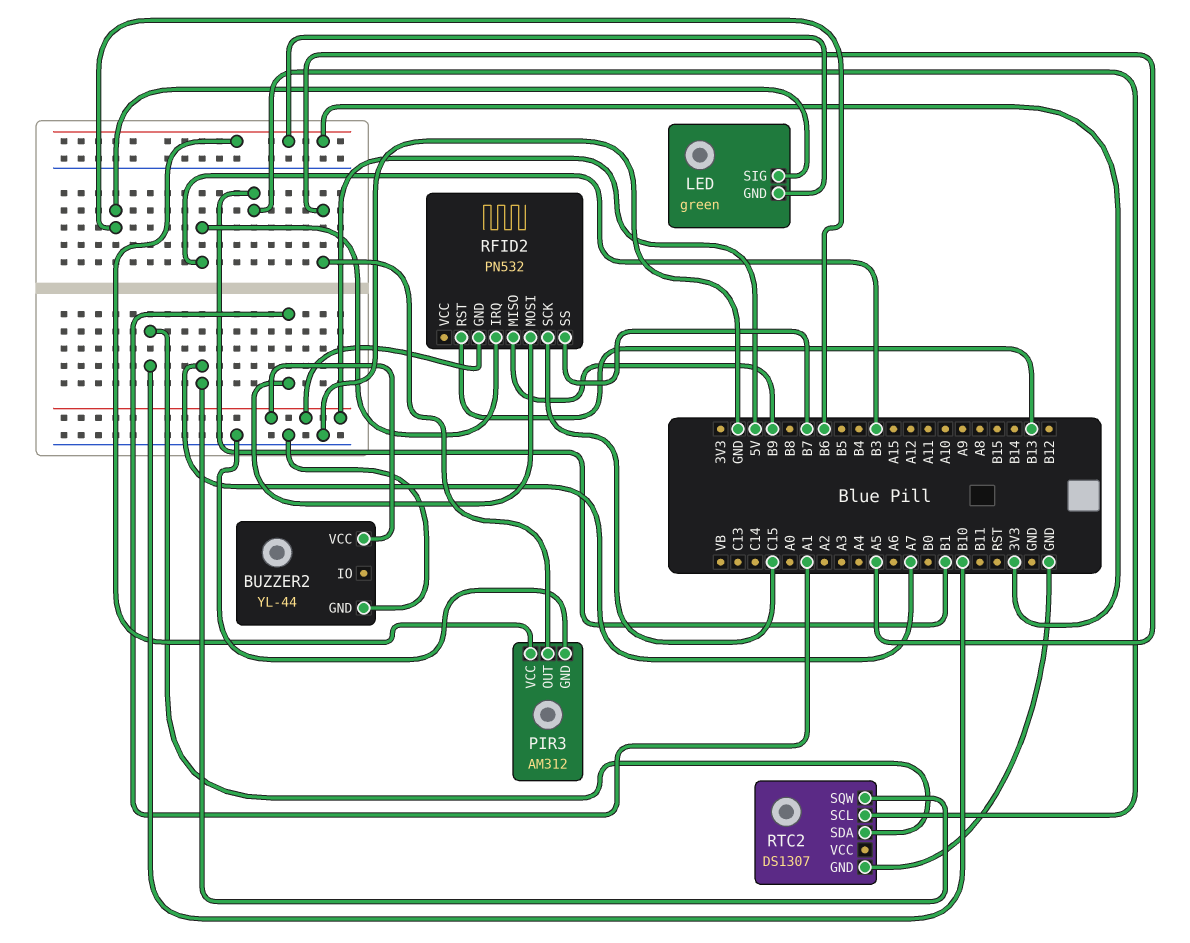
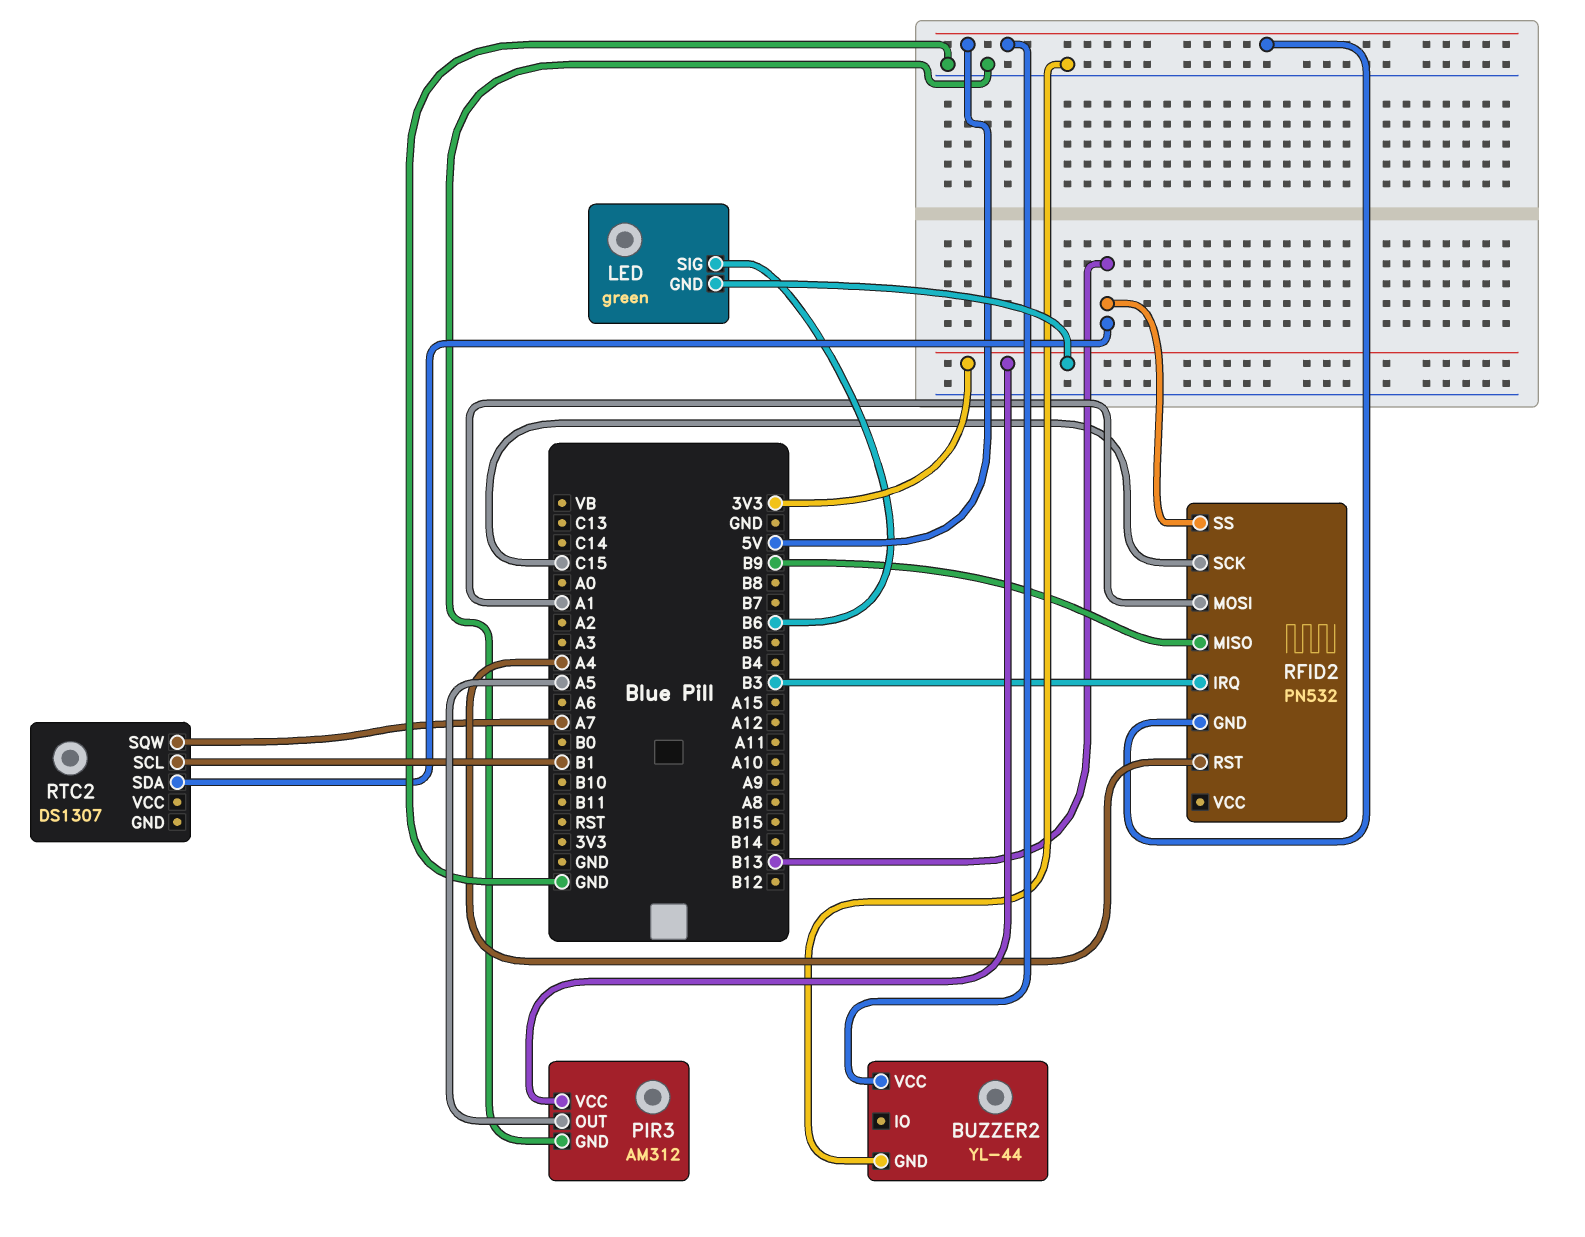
RFID2 pin RST: B13 -> A4
RFID2 pin SS: B7 -> B13
RTC2 pin GND: GND -> none
RTC2 pin SDA: B10 -> B13

